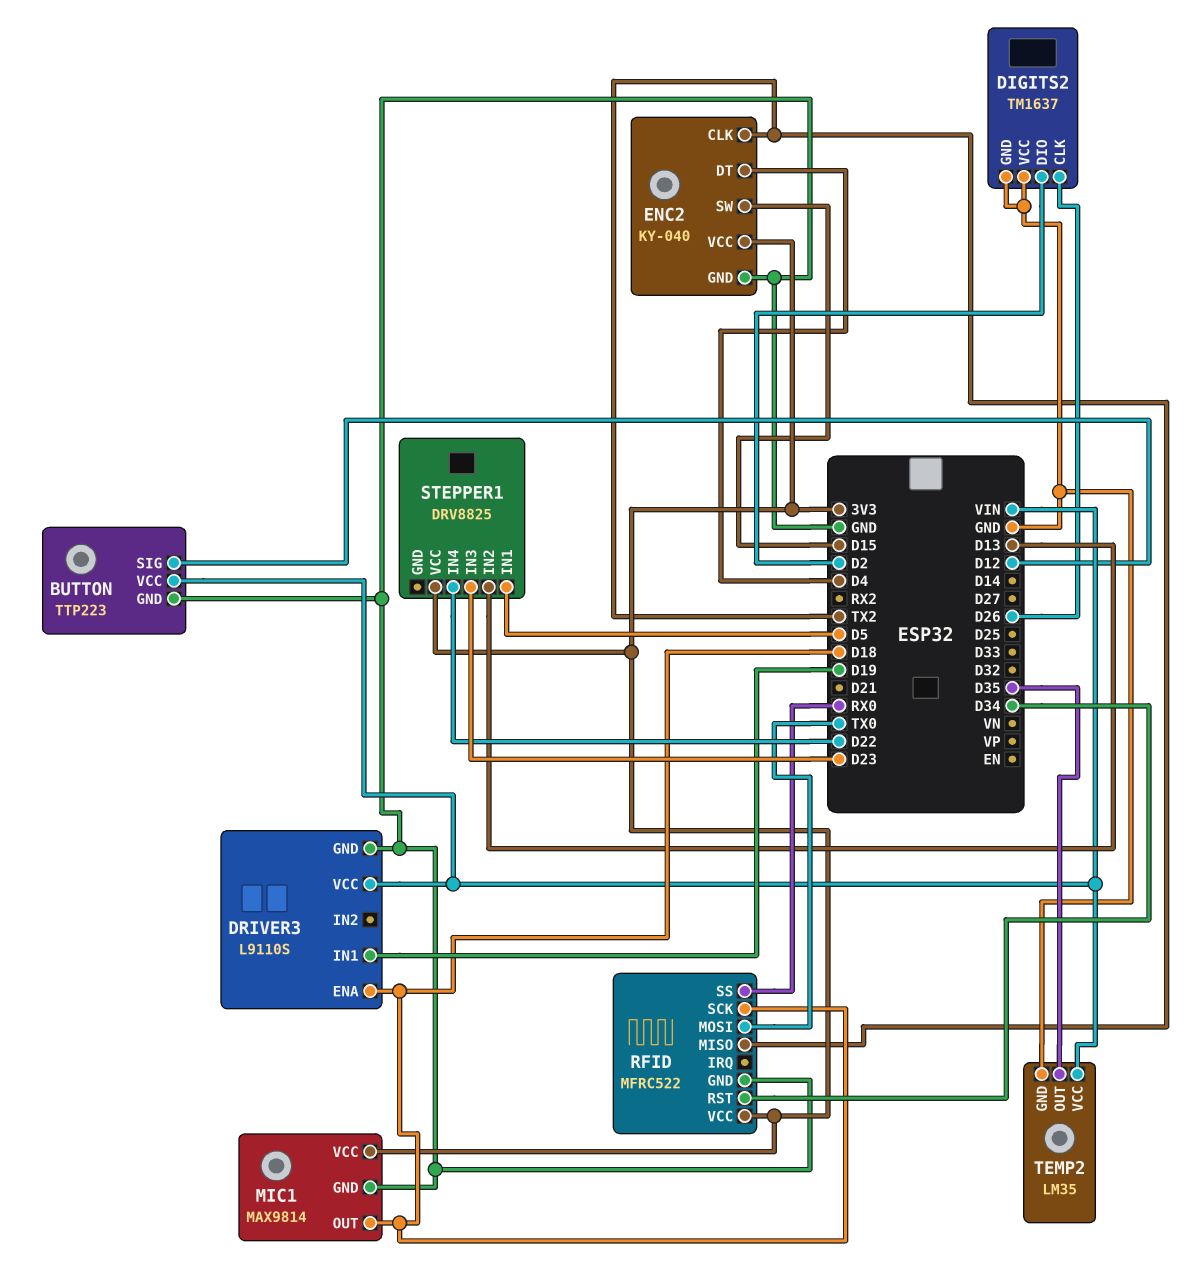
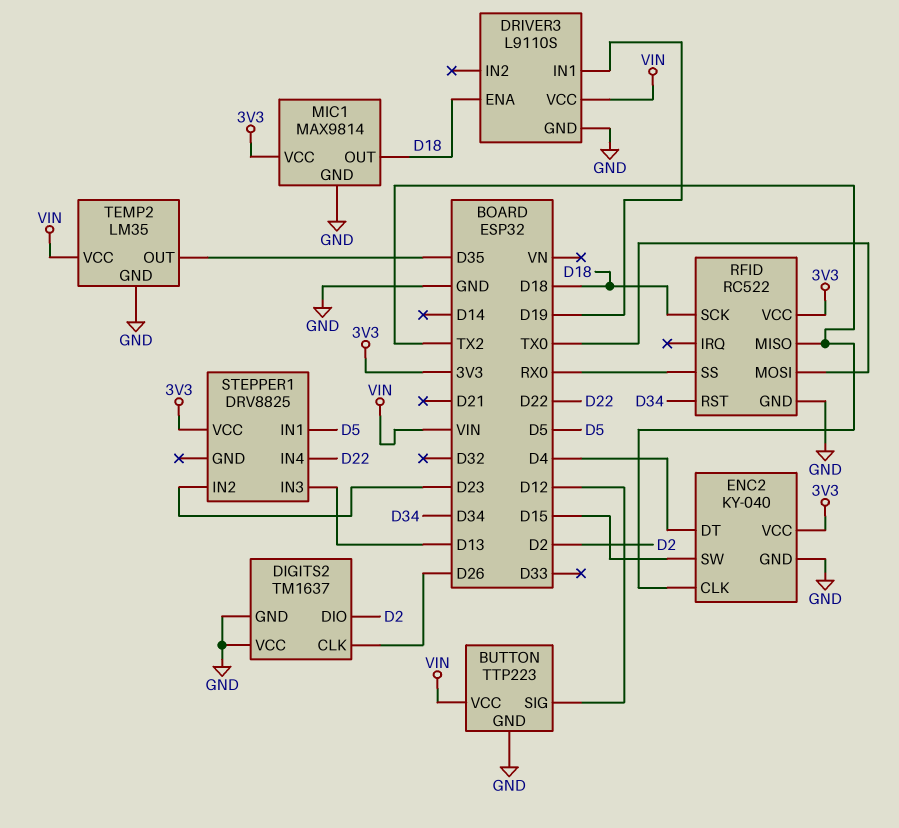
RFID: MFRC522 -> RC522
STEPPER1 pin IN2: D13 -> D23
STEPPER1 pin IN3: D23 -> D13

